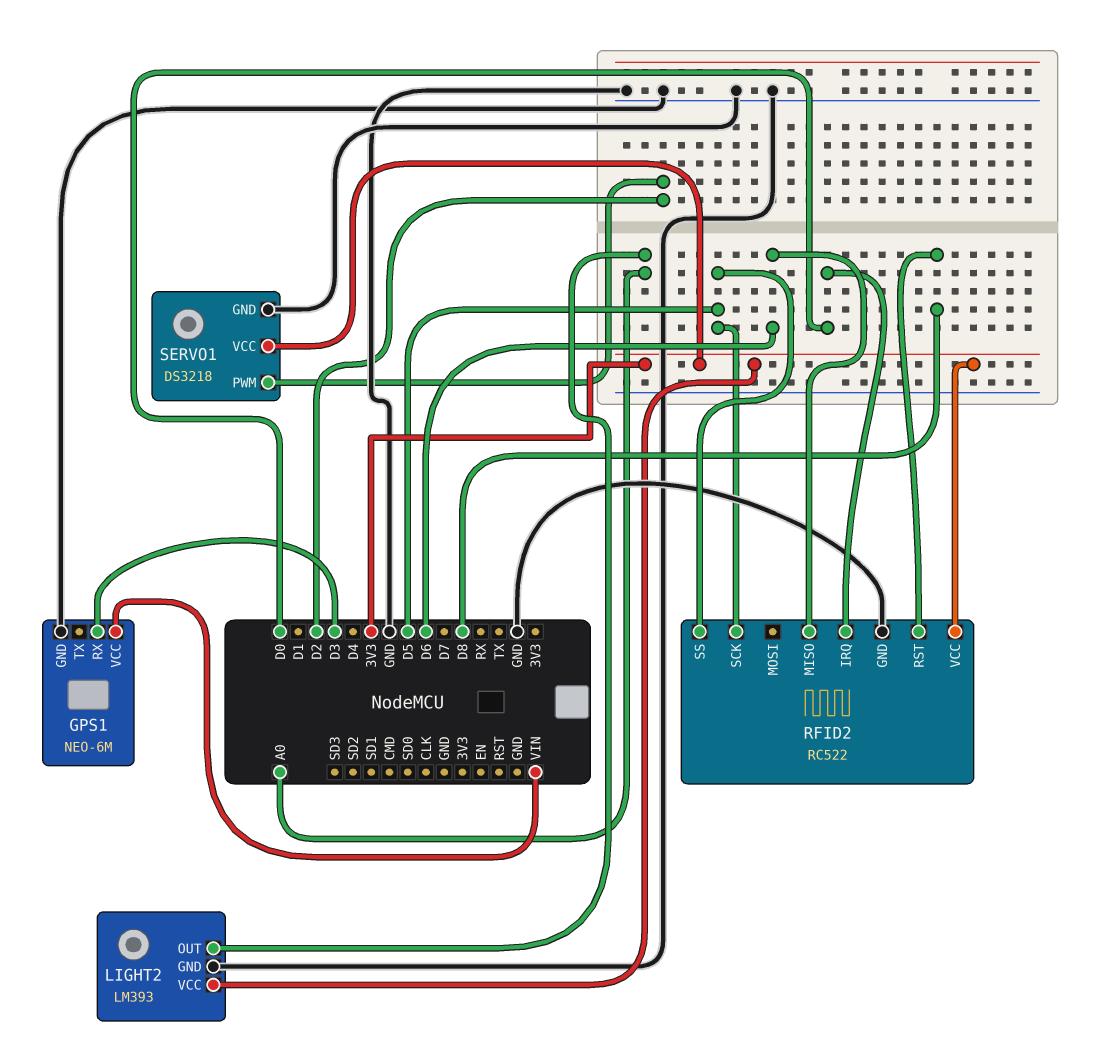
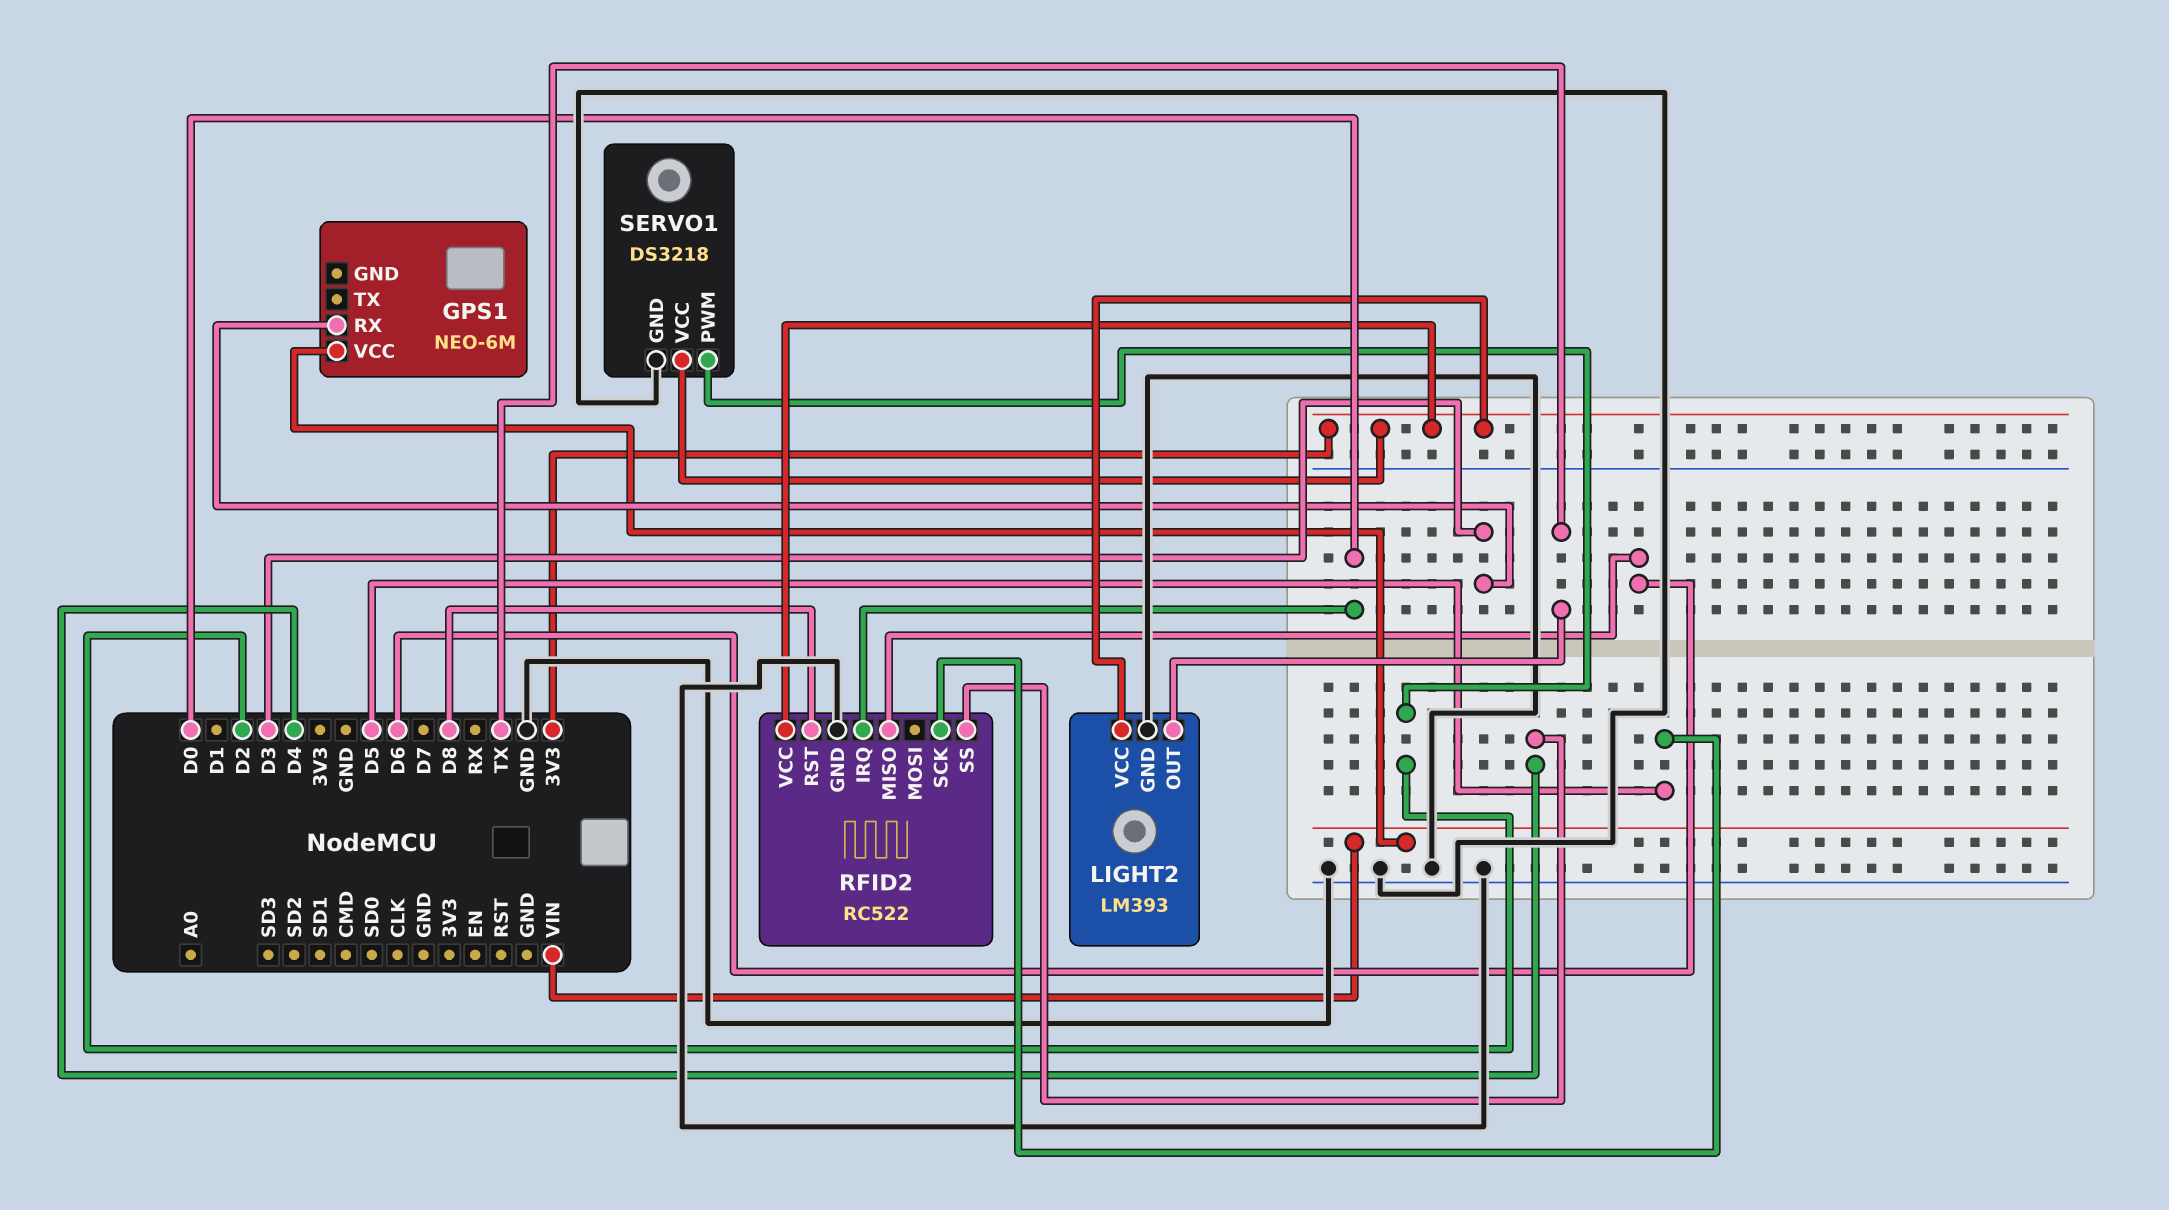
GPS1 pin GND: GND -> none
LIGHT2 pin OUT: A0 -> TX
RFID2 pin SS: D5 -> D4

